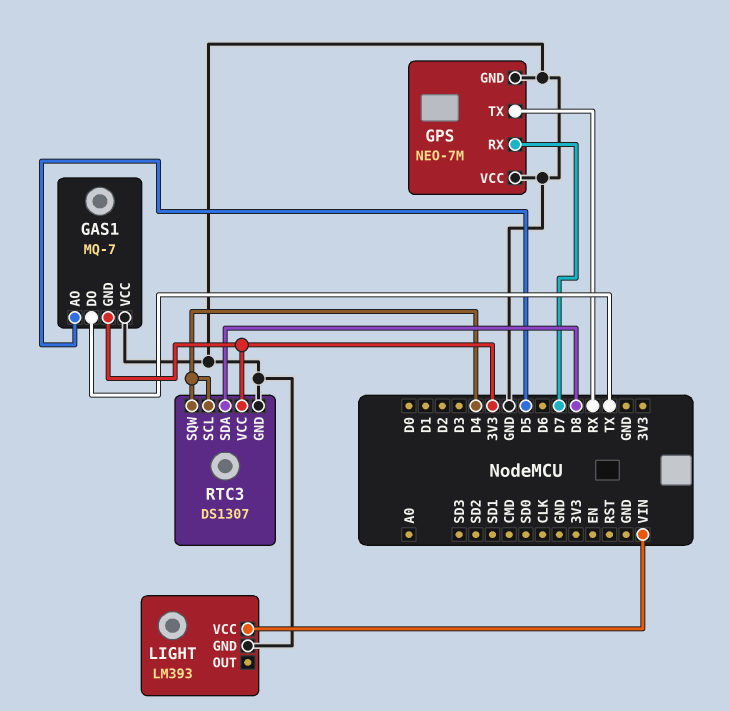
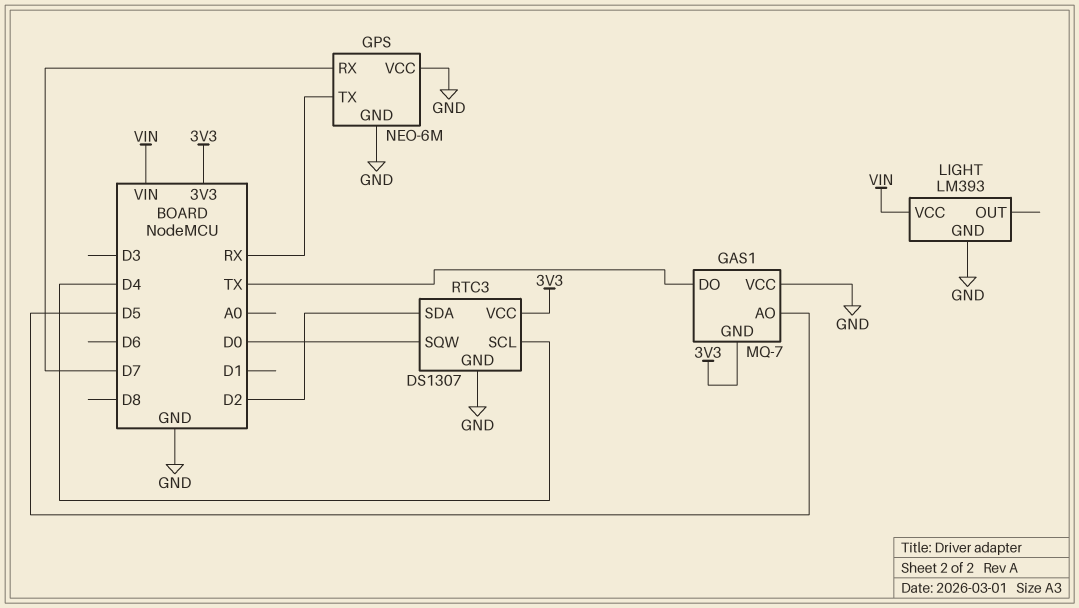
GPS: NEO-7M -> NEO-6M
RTC3 pin SDA: D8 -> D2
RTC3 pin SQW: D4 -> D0

